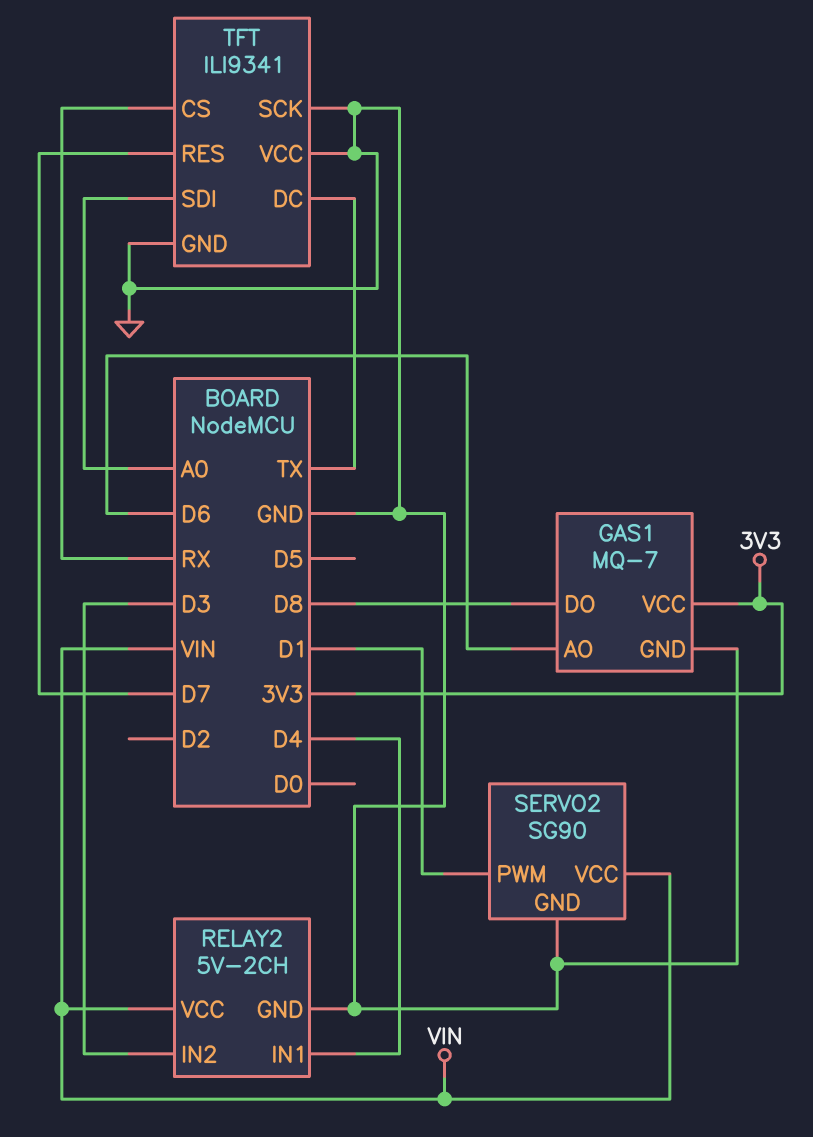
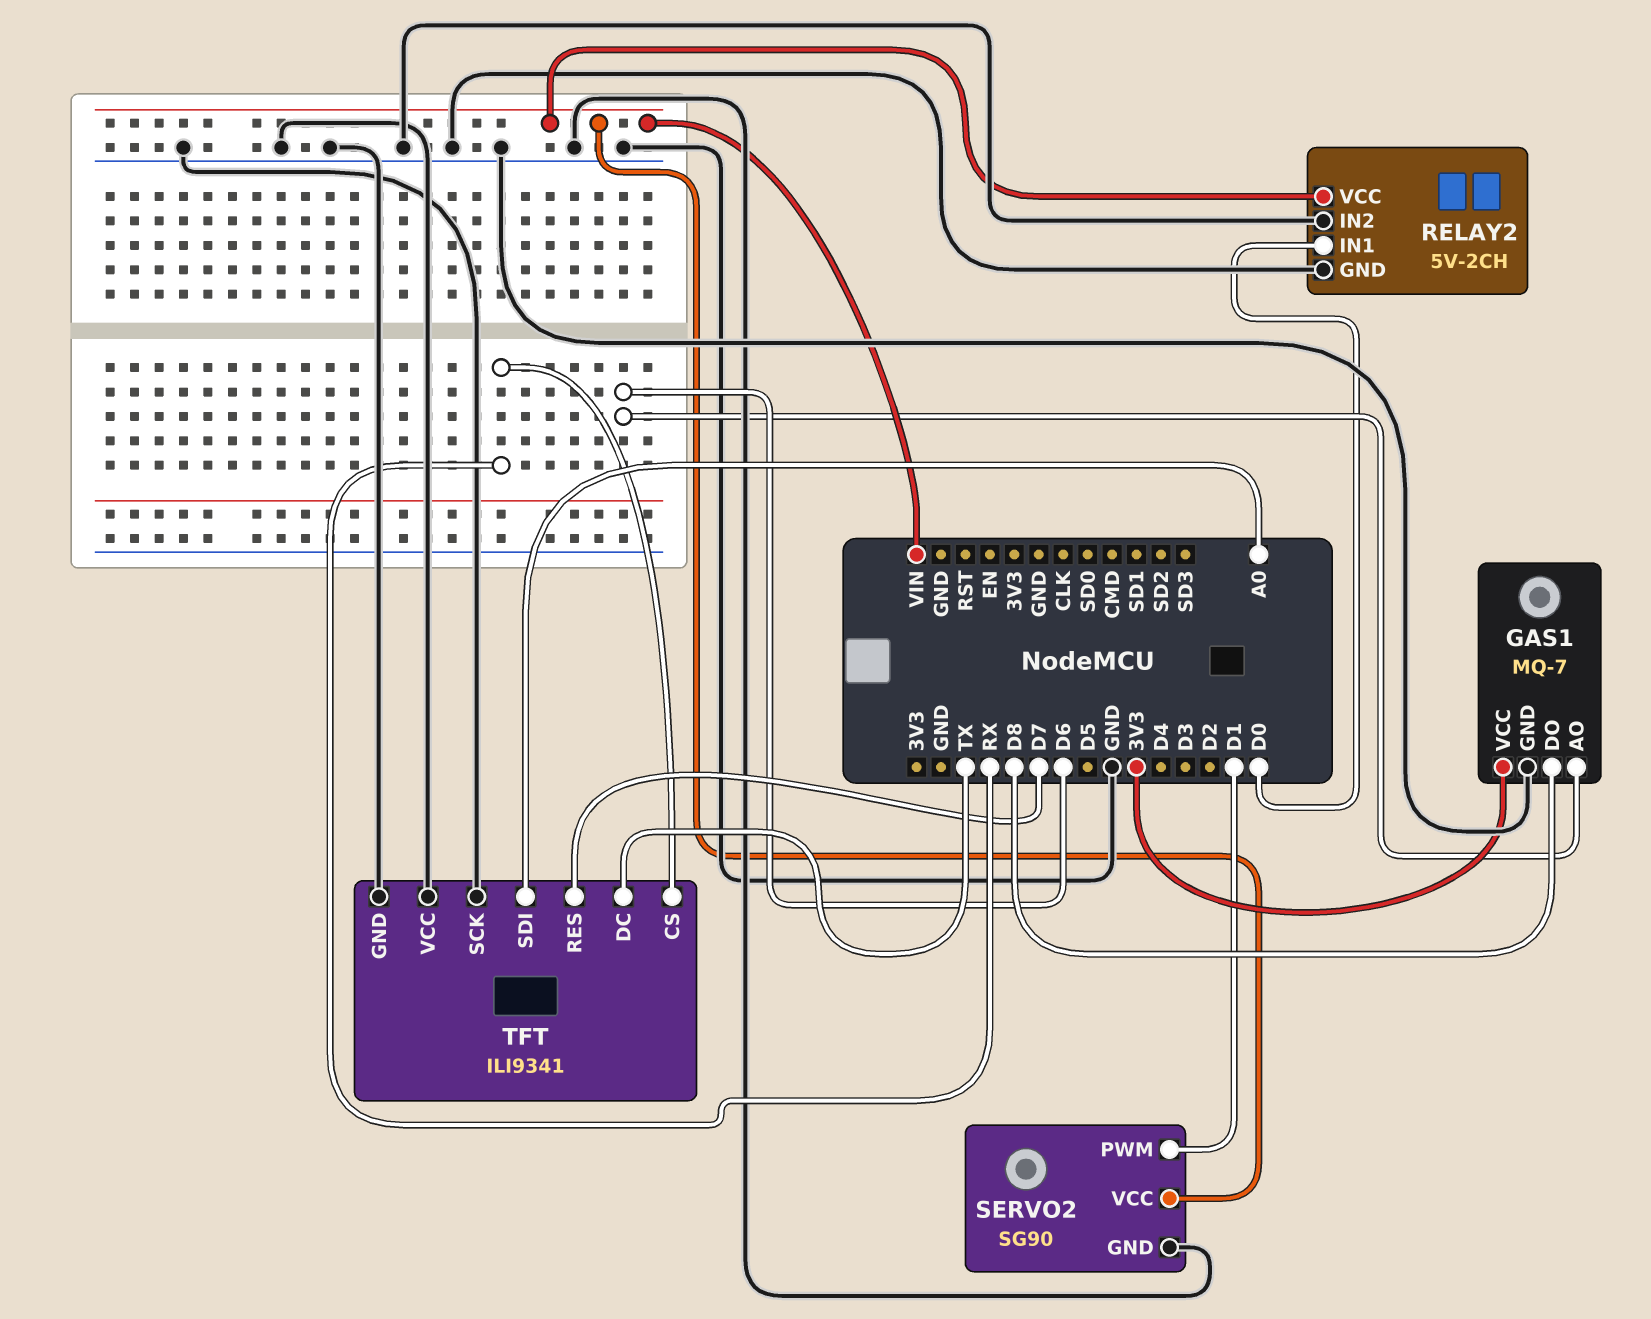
RELAY2 pin IN1: D4 -> D0
RELAY2 pin IN2: D3 -> GND

